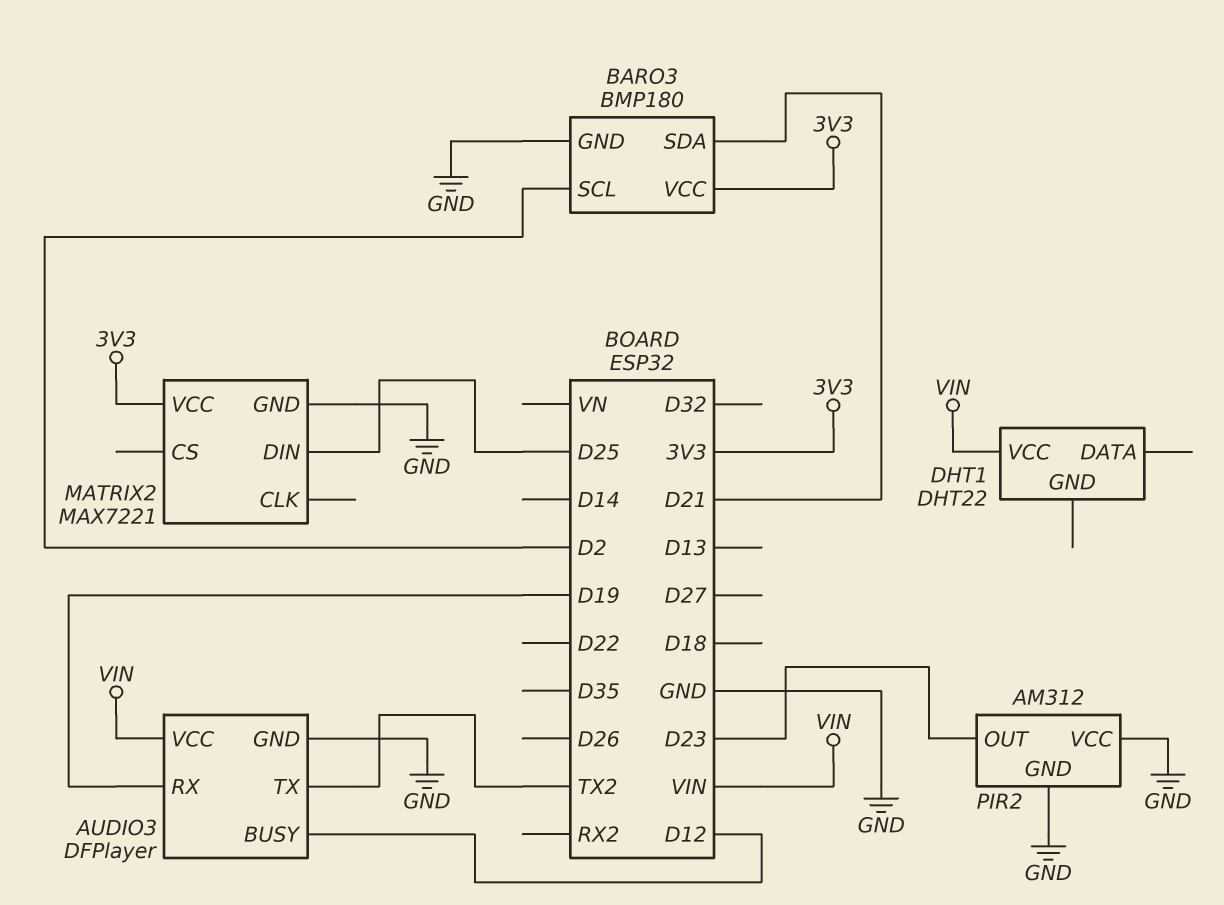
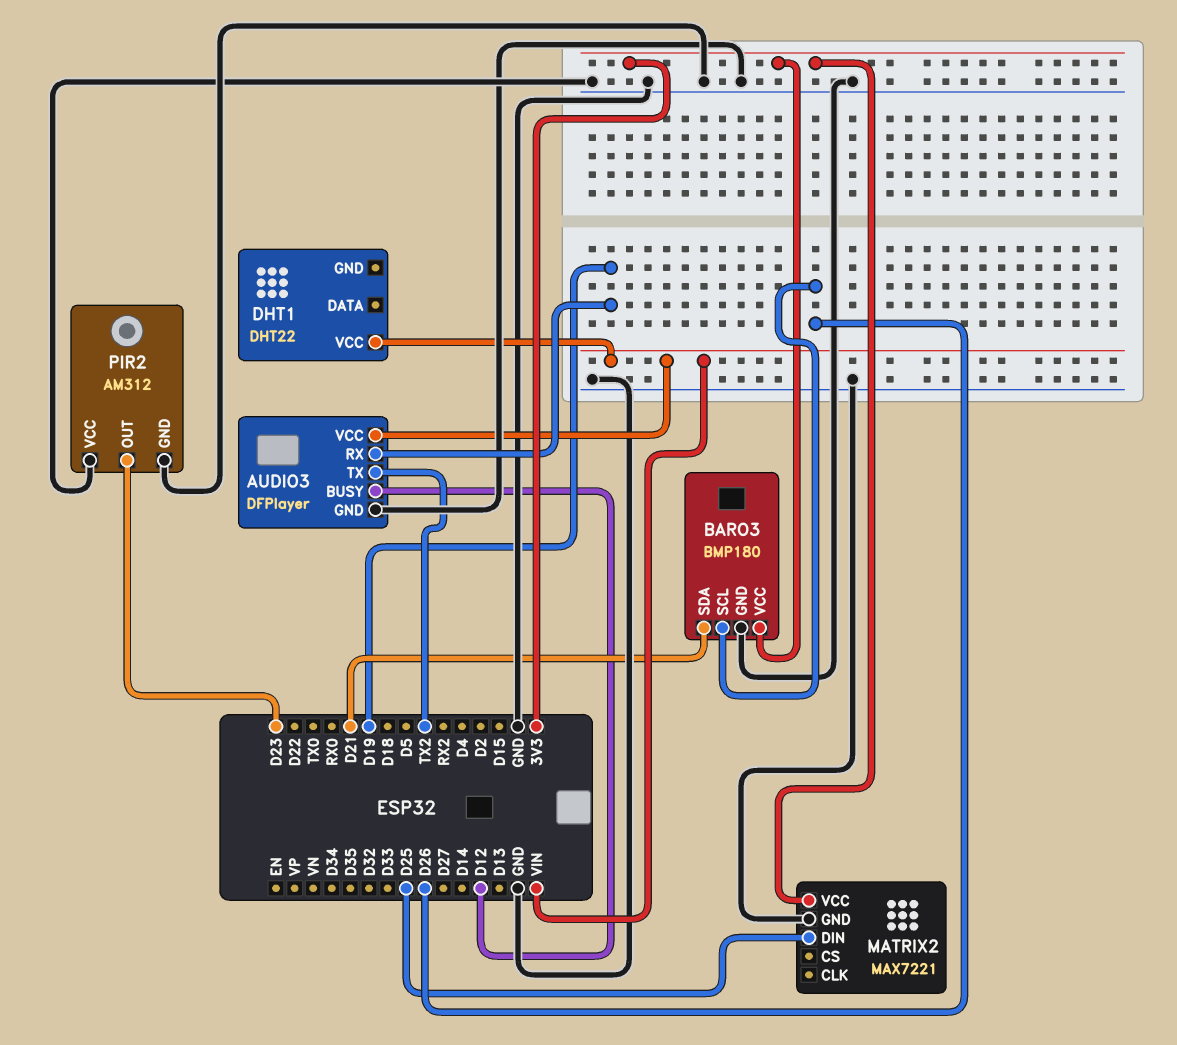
BARO3 pin SCL: D2 -> D26

